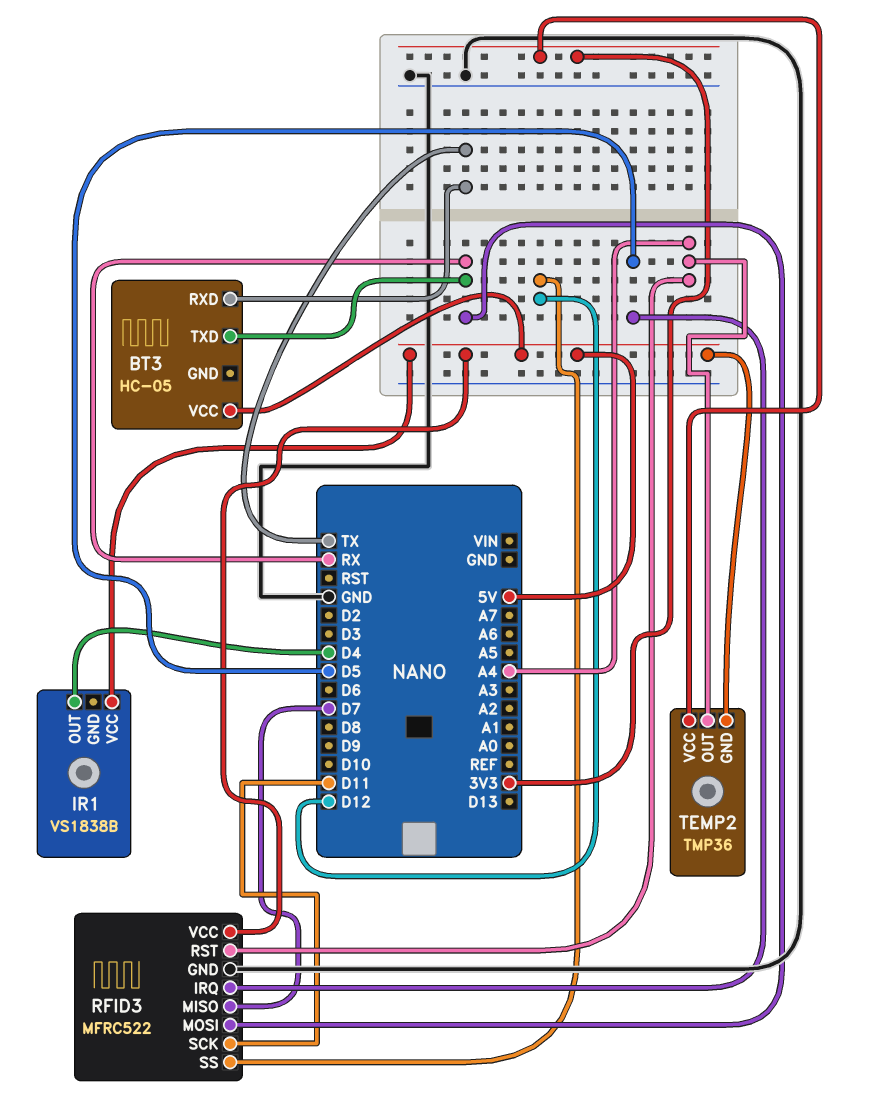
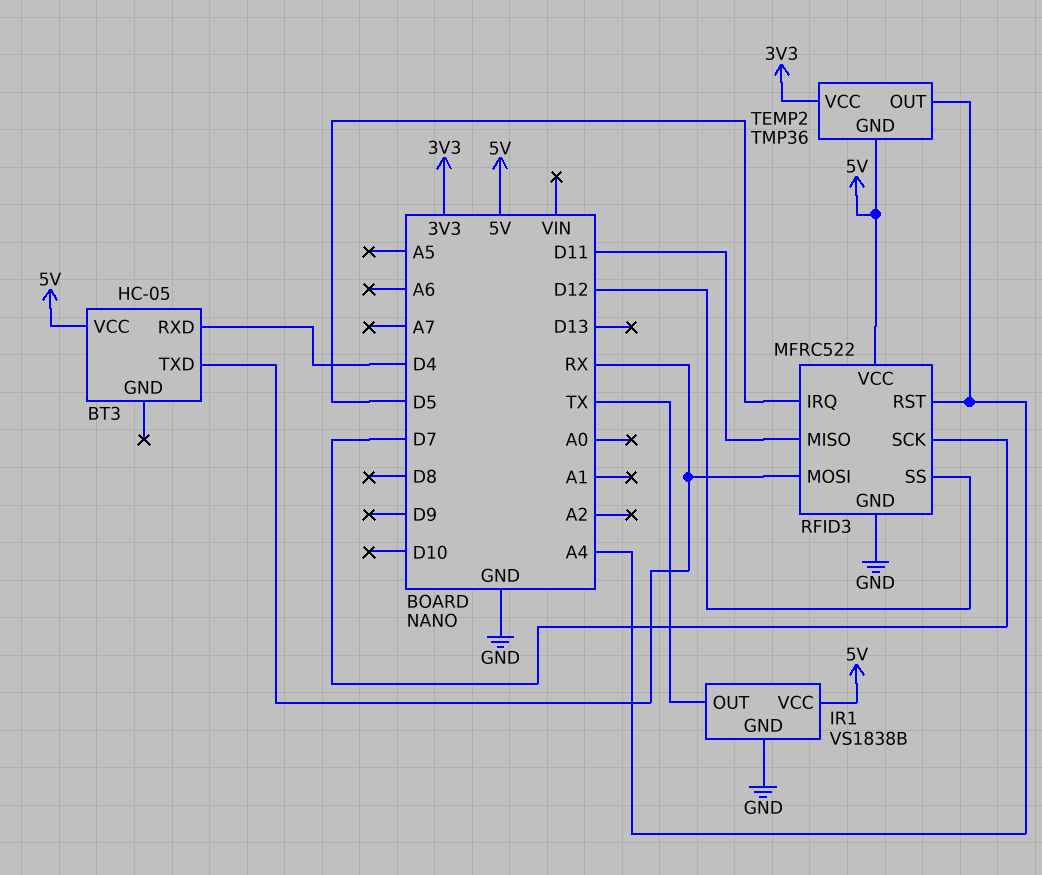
BT3 pin RXD: TX -> D4
IR1 pin GND: none -> GND
IR1 pin OUT: D4 -> TX
RFID3 pin MISO: D7 -> D11
RFID3 pin SCK: D11 -> D7

